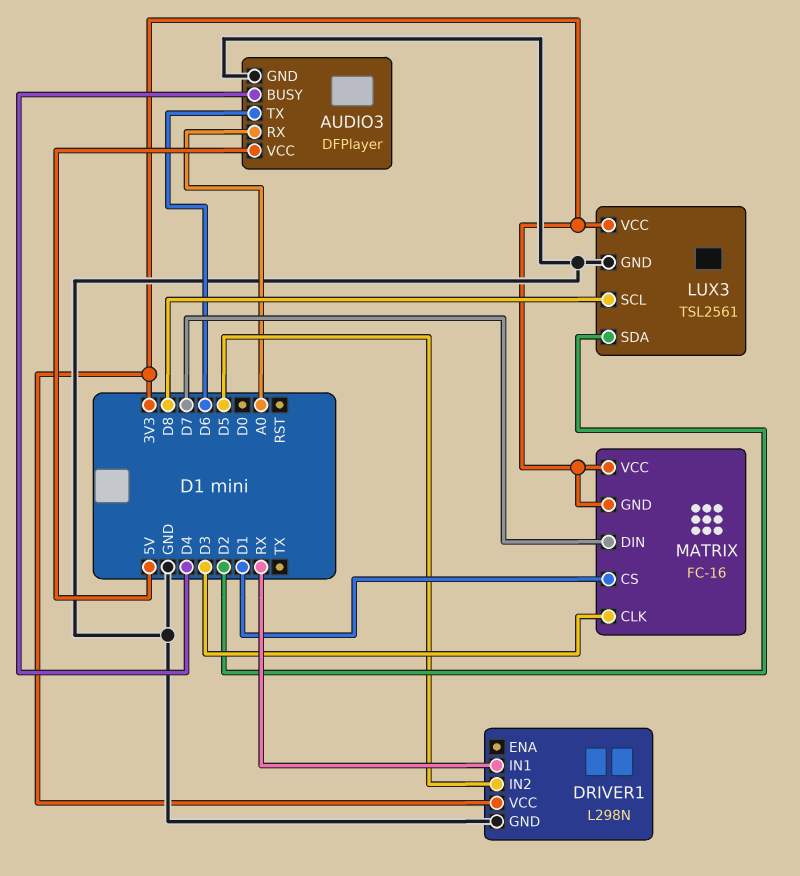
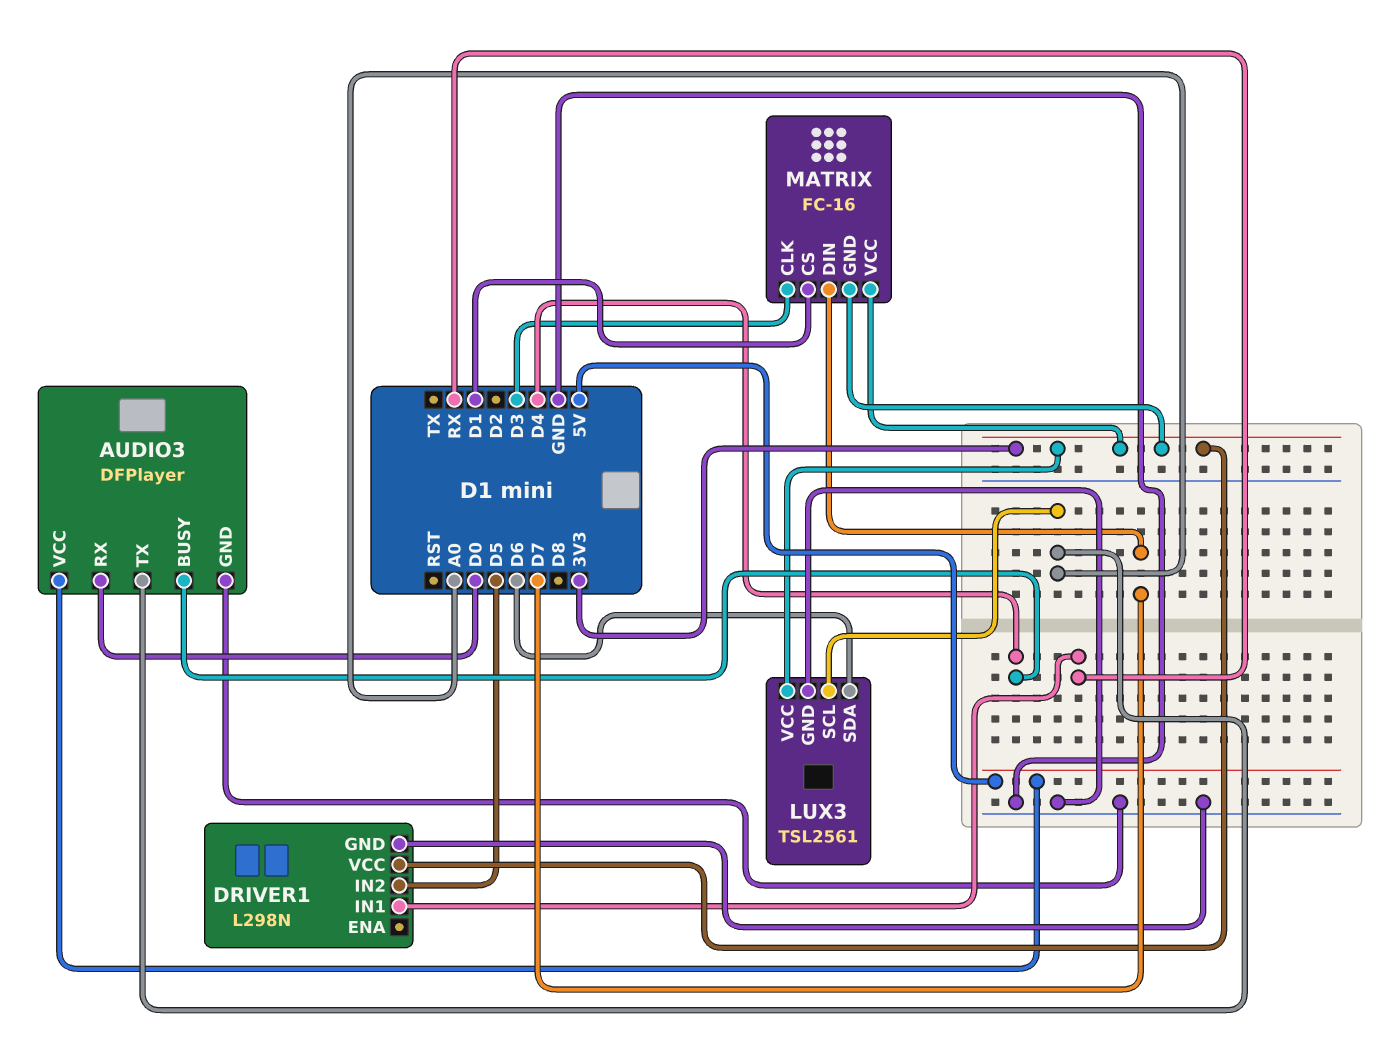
AUDIO3 pin RX: A0 -> D0
AUDIO3 pin TX: D6 -> A0
LUX3 pin SCL: D8 -> A0
LUX3 pin SDA: D2 -> D6

